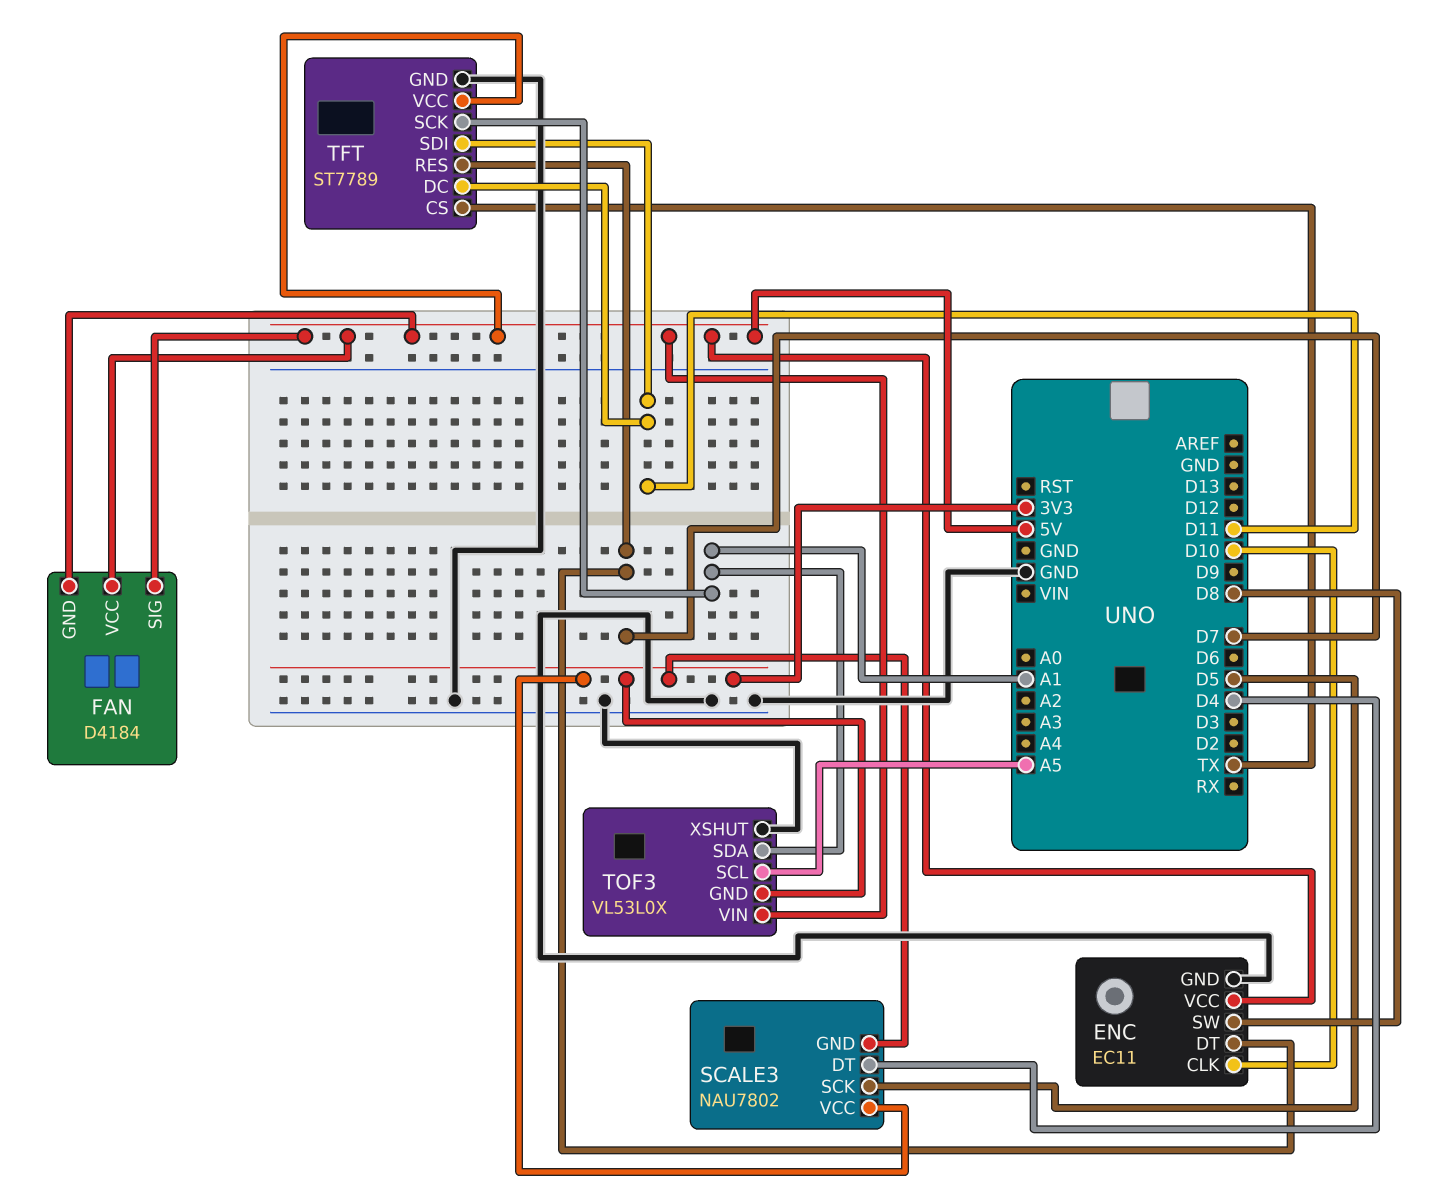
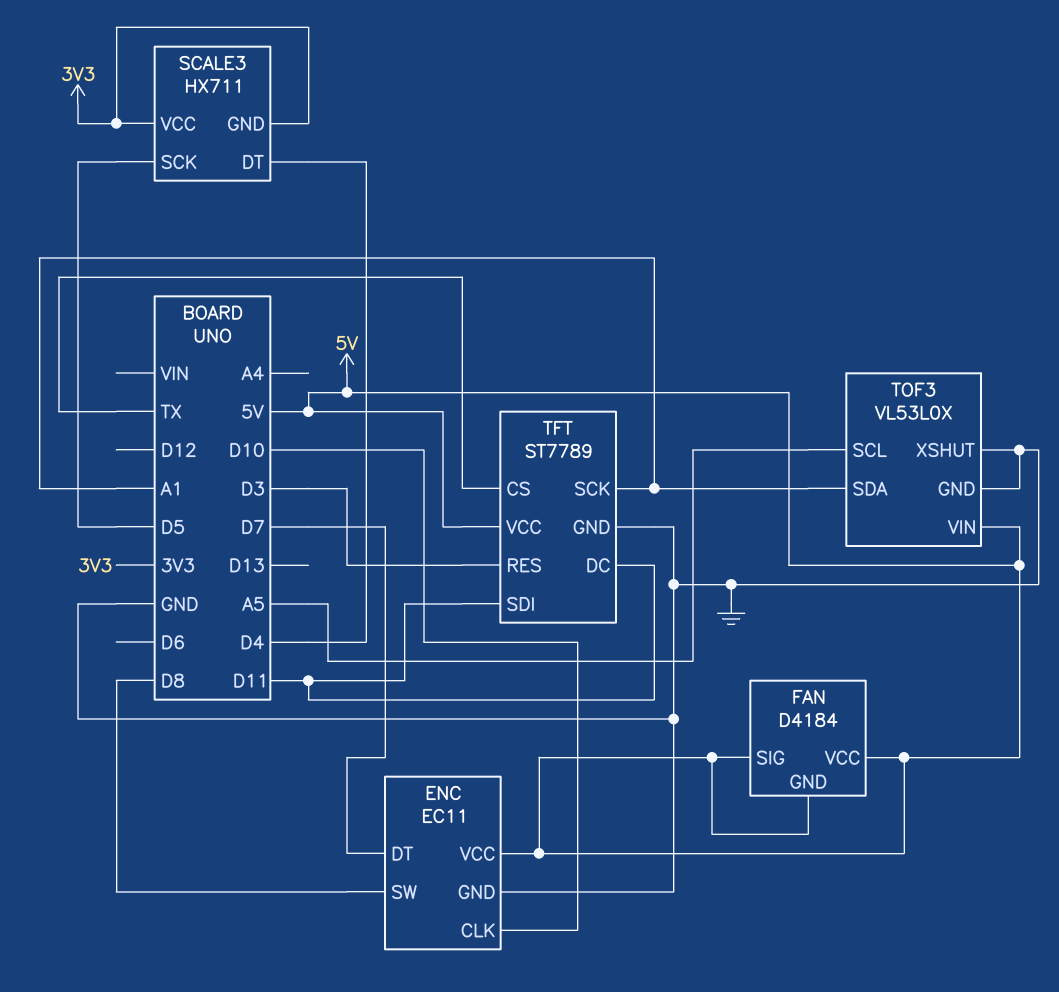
SCALE3: NAU7802 -> HX711
TFT pin RES: D7 -> D3
TOF3 pin GND: 3V3 -> GND

